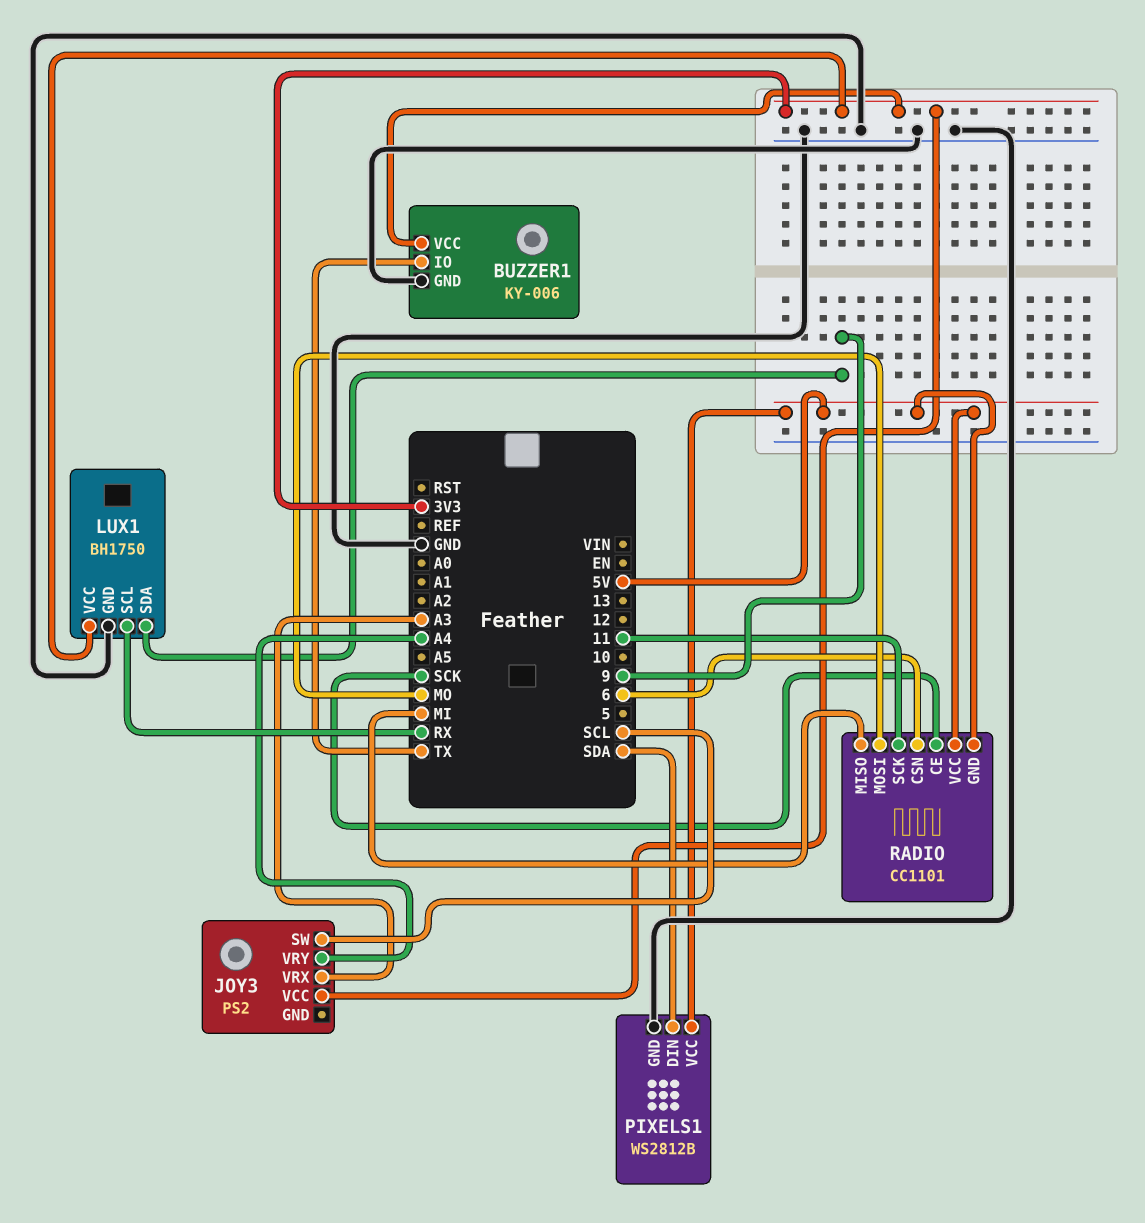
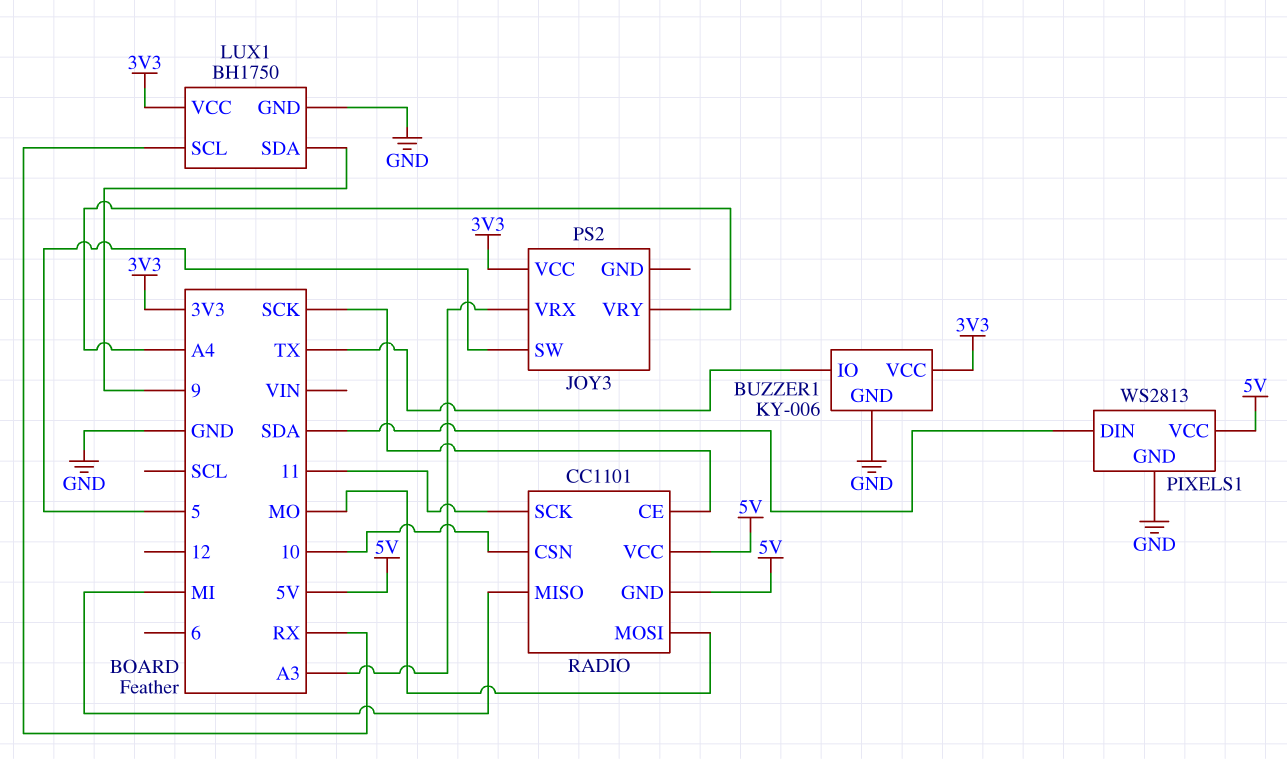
JOY3 pin SW: SCL -> 5
PIXELS1: WS2812B -> WS2813
RADIO pin CSN: 6 -> 10

